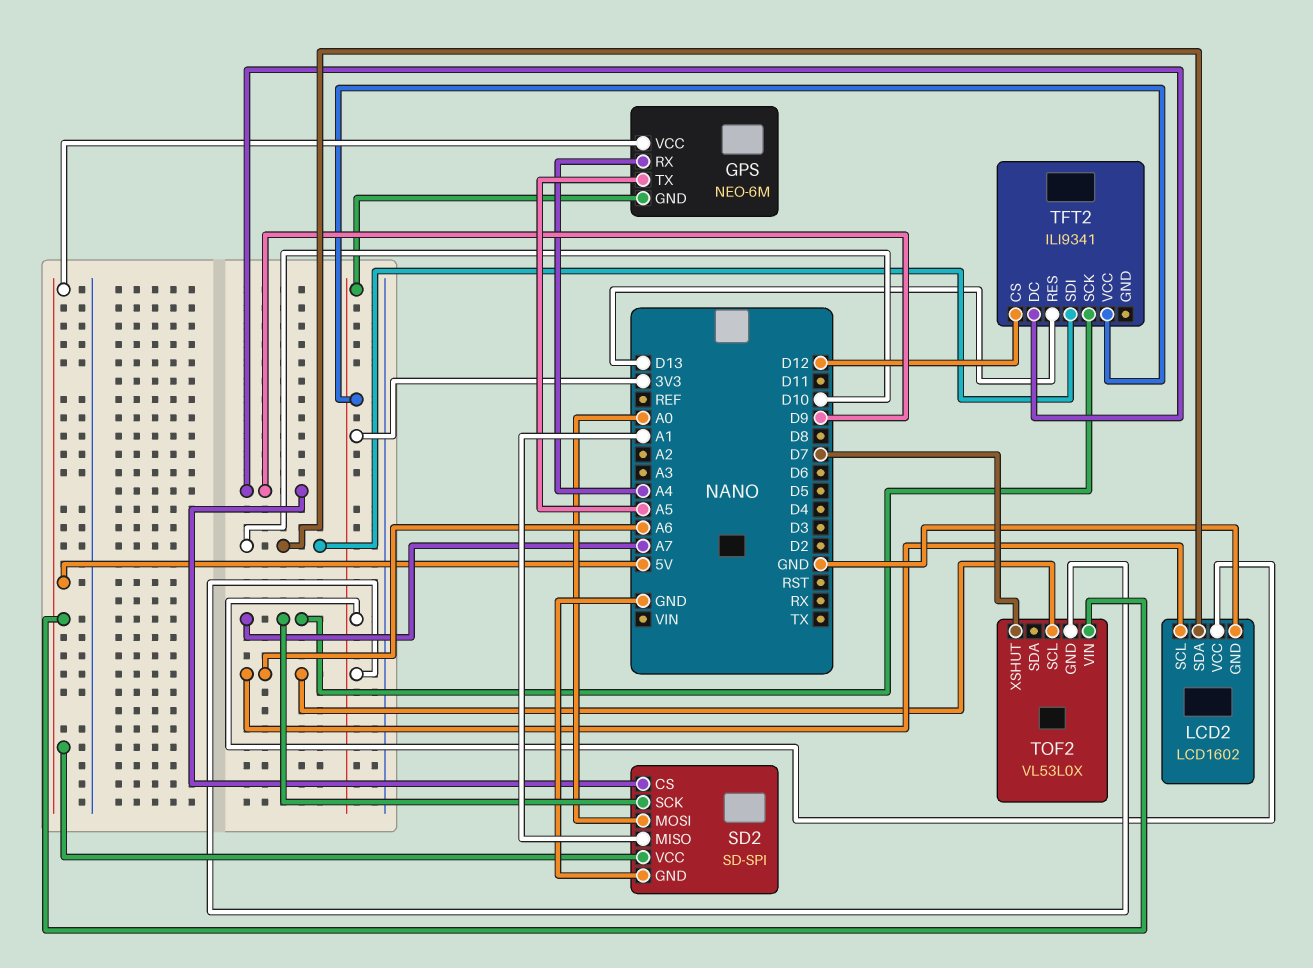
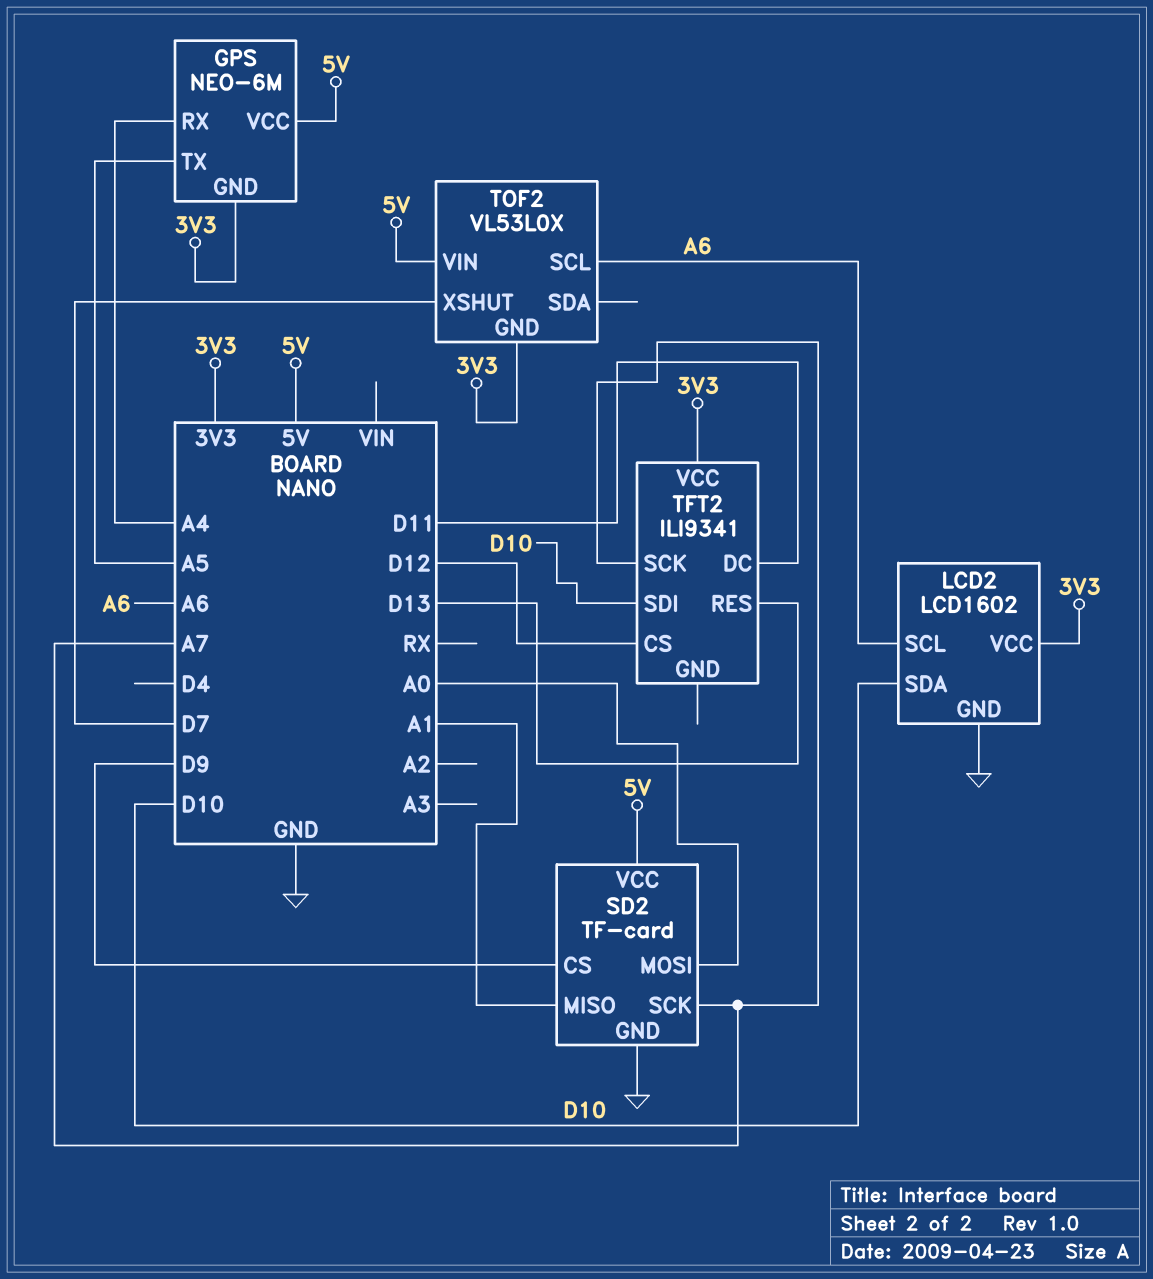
SD2: SD-SPI -> TF-card
TFT2 pin DC: D9 -> D11

